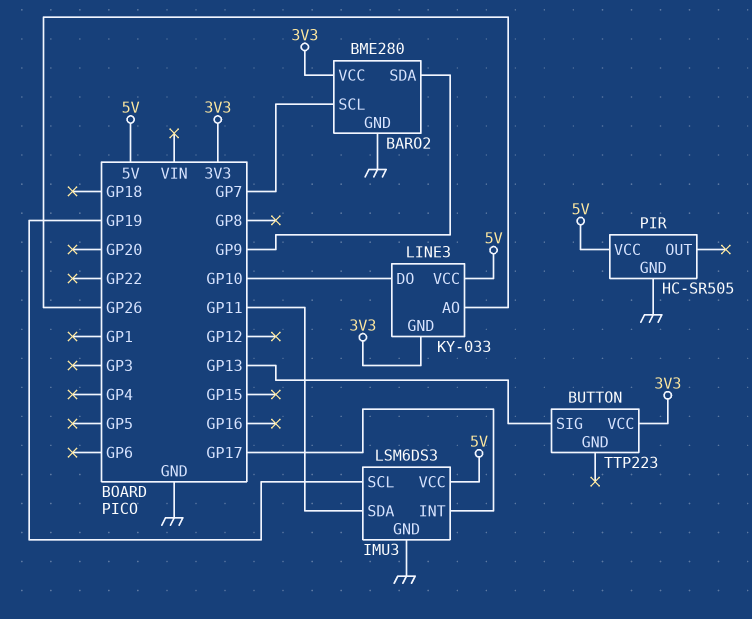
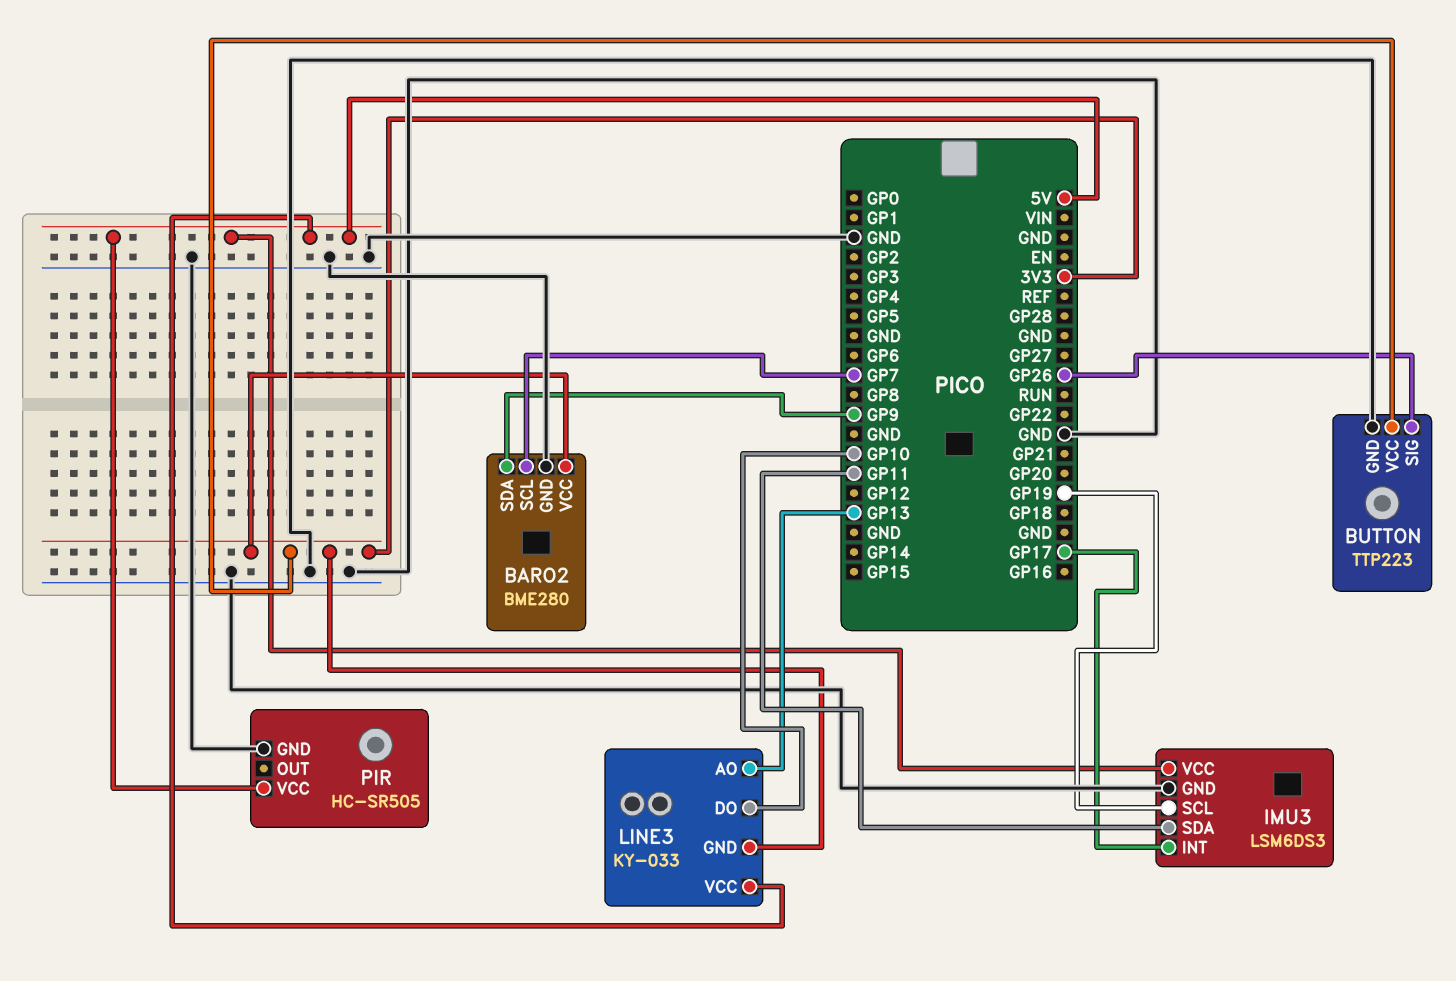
BUTTON pin GND: none -> GND
BUTTON pin SIG: GP13 -> GP26
LINE3 pin AO: GP26 -> GP13

